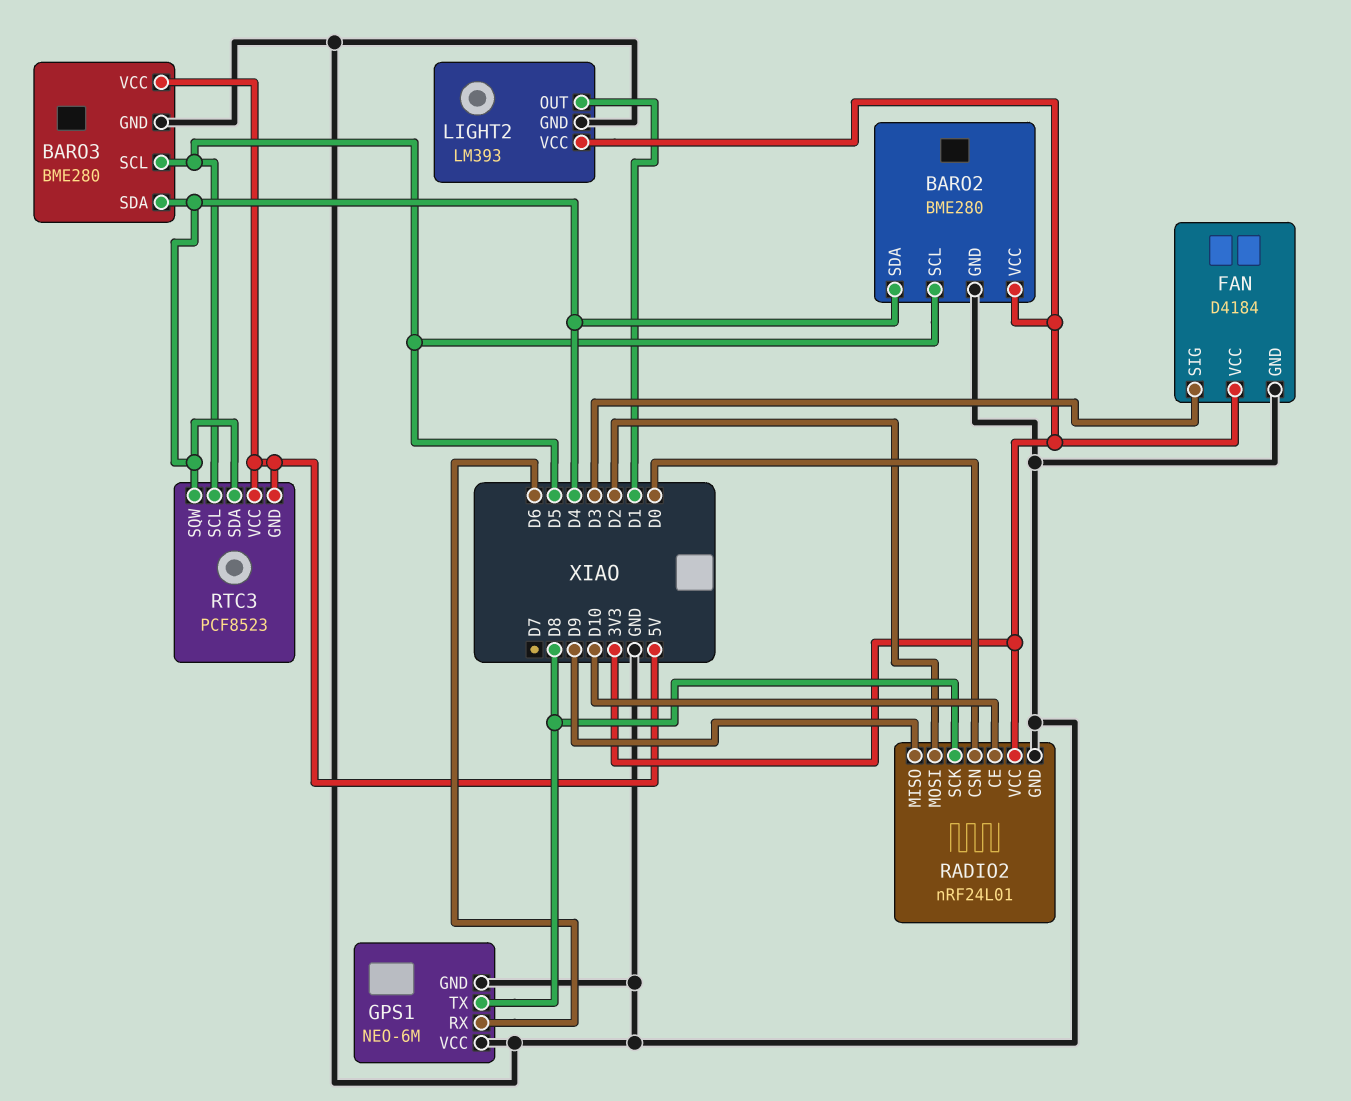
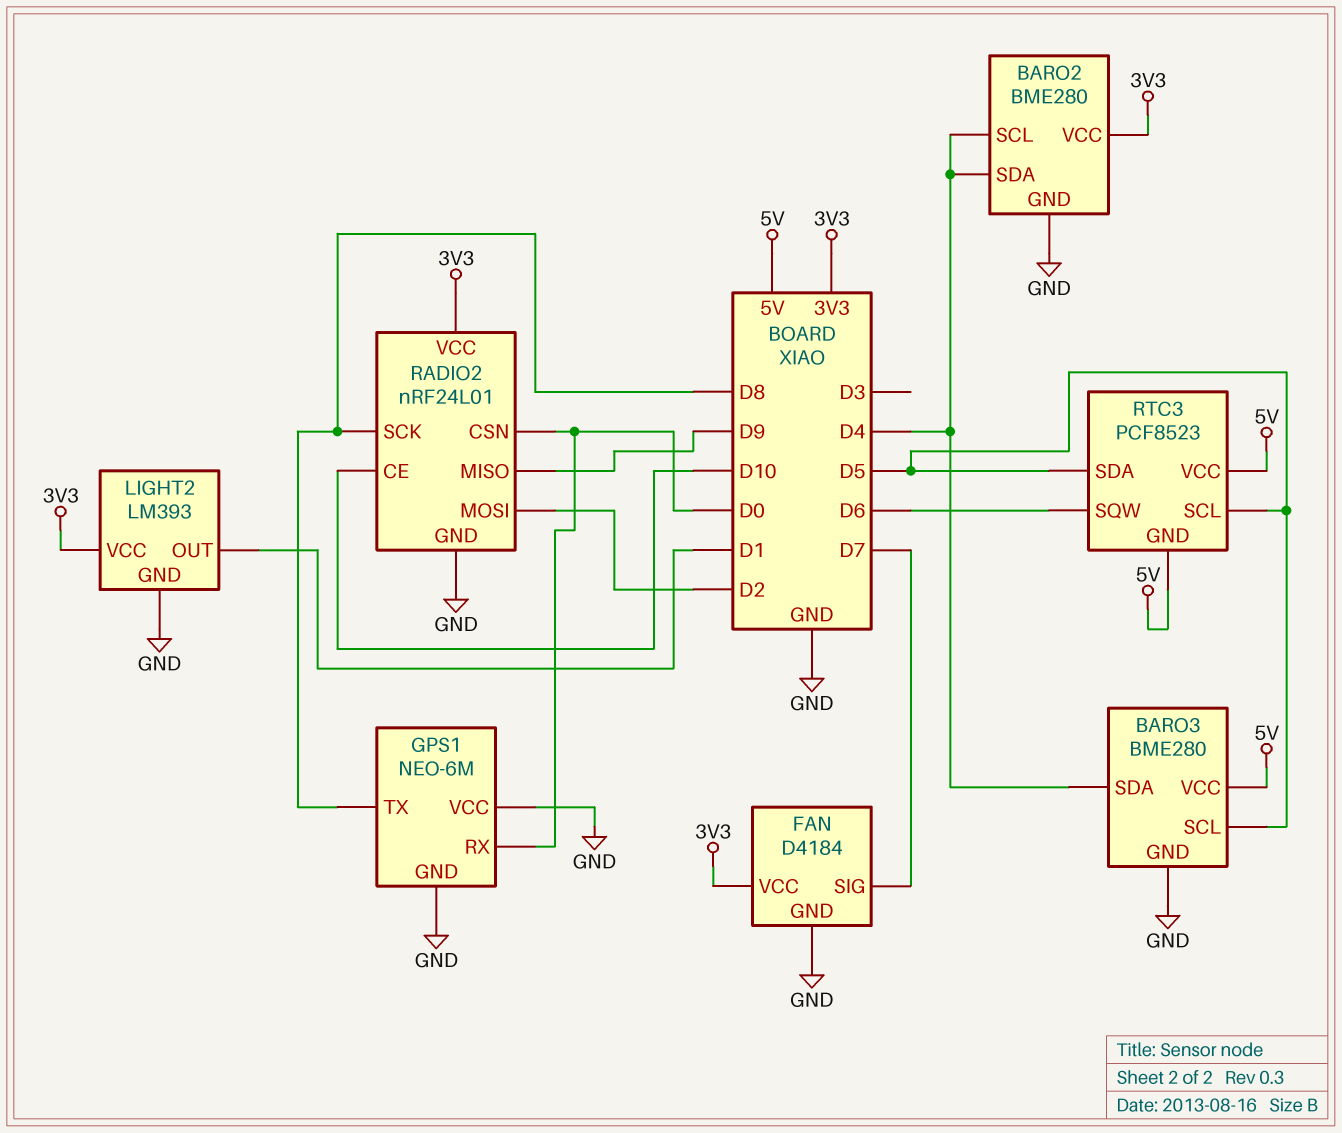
BARO2 pin SCL: D5 -> D4
FAN pin SIG: D3 -> D7
GPS1 pin RX: D6 -> D0
RTC3 pin SDA: D4 -> D5
RTC3 pin SQW: D4 -> D6

